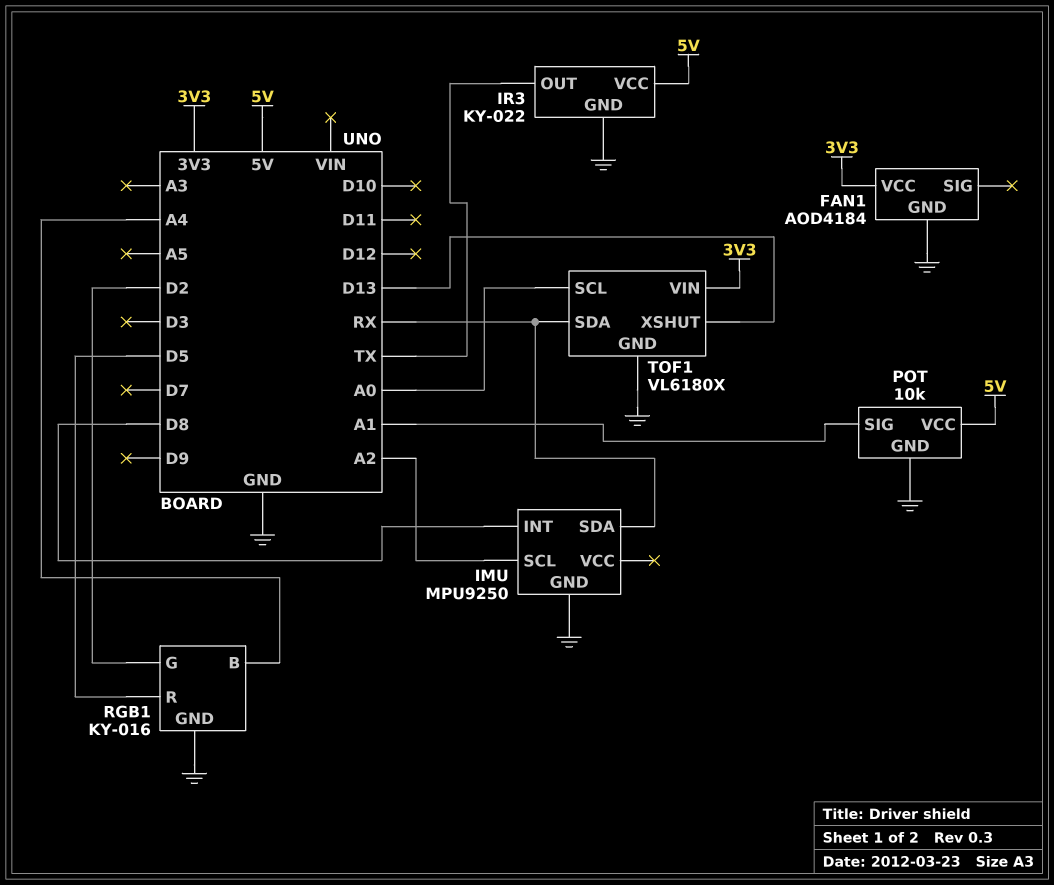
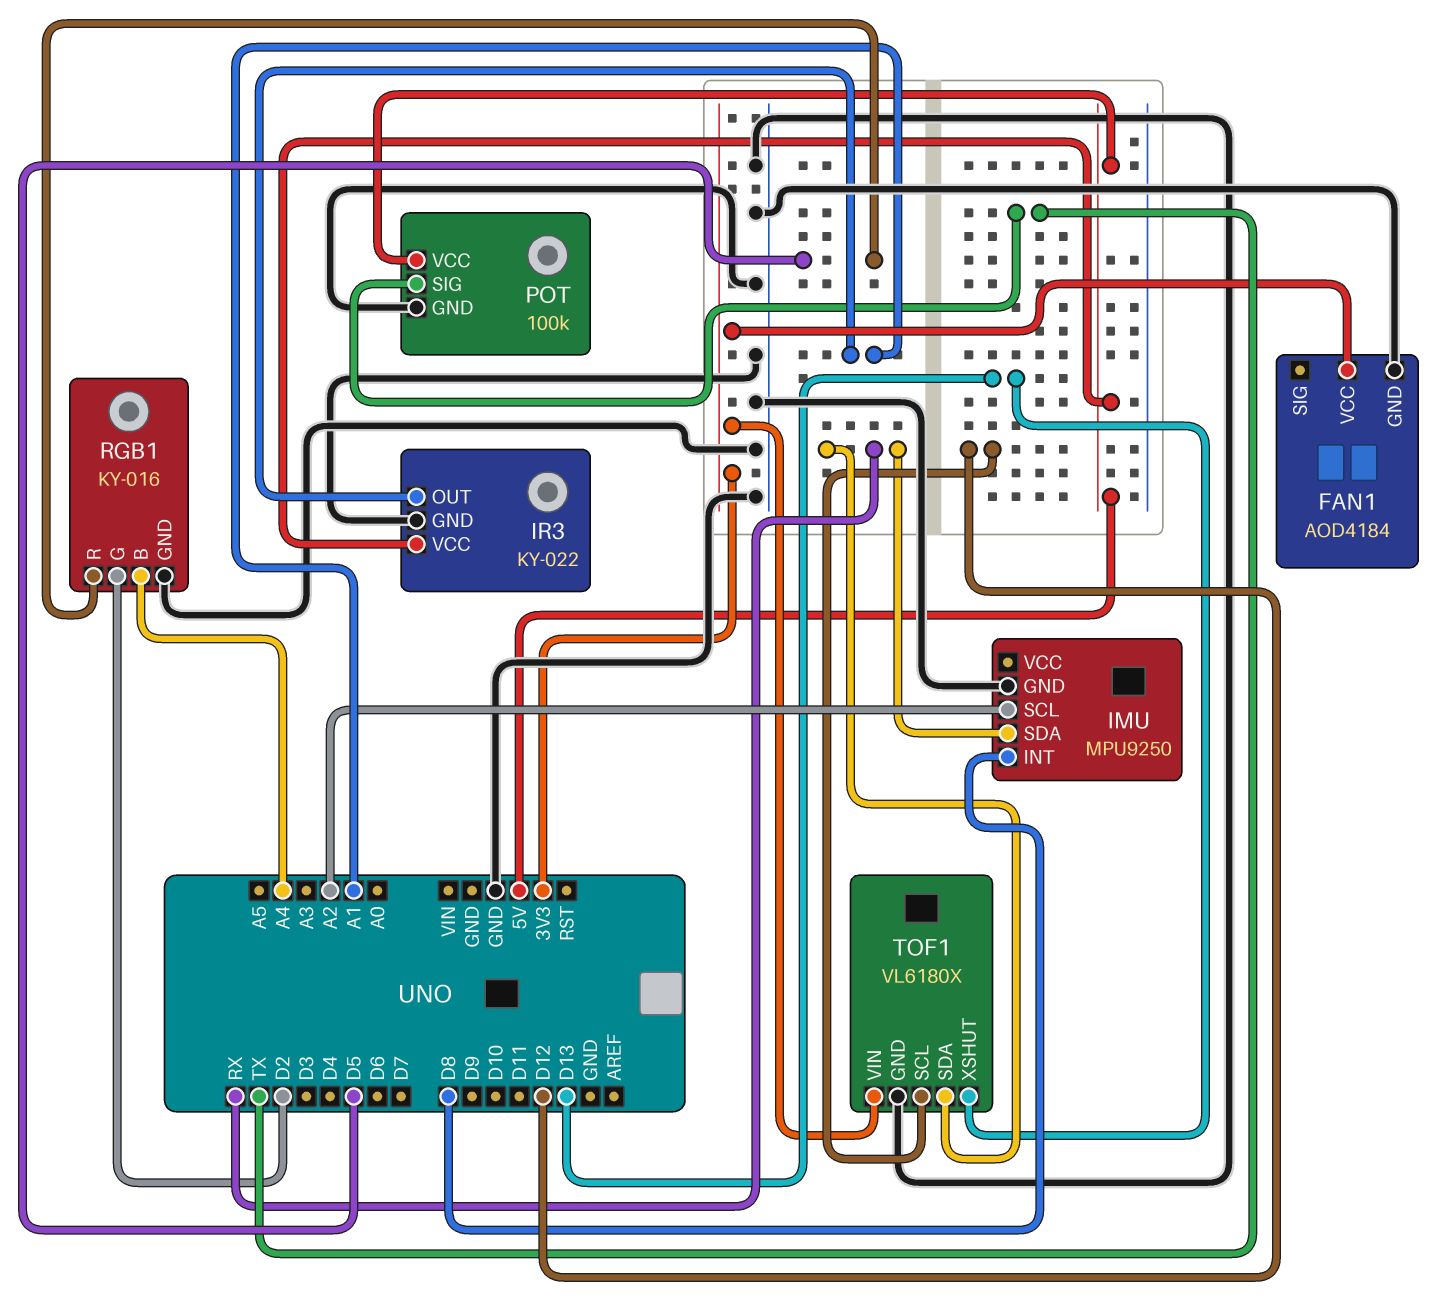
IR3 pin OUT: TX -> A1
POT: 10k -> 100k
POT pin SIG: A1 -> TX
TOF1 pin SCL: A0 -> D12

